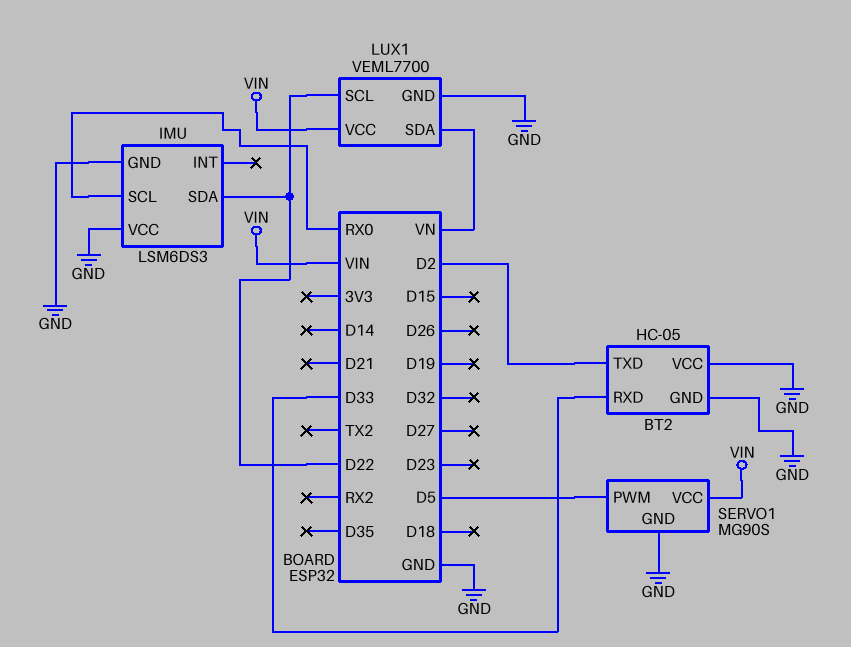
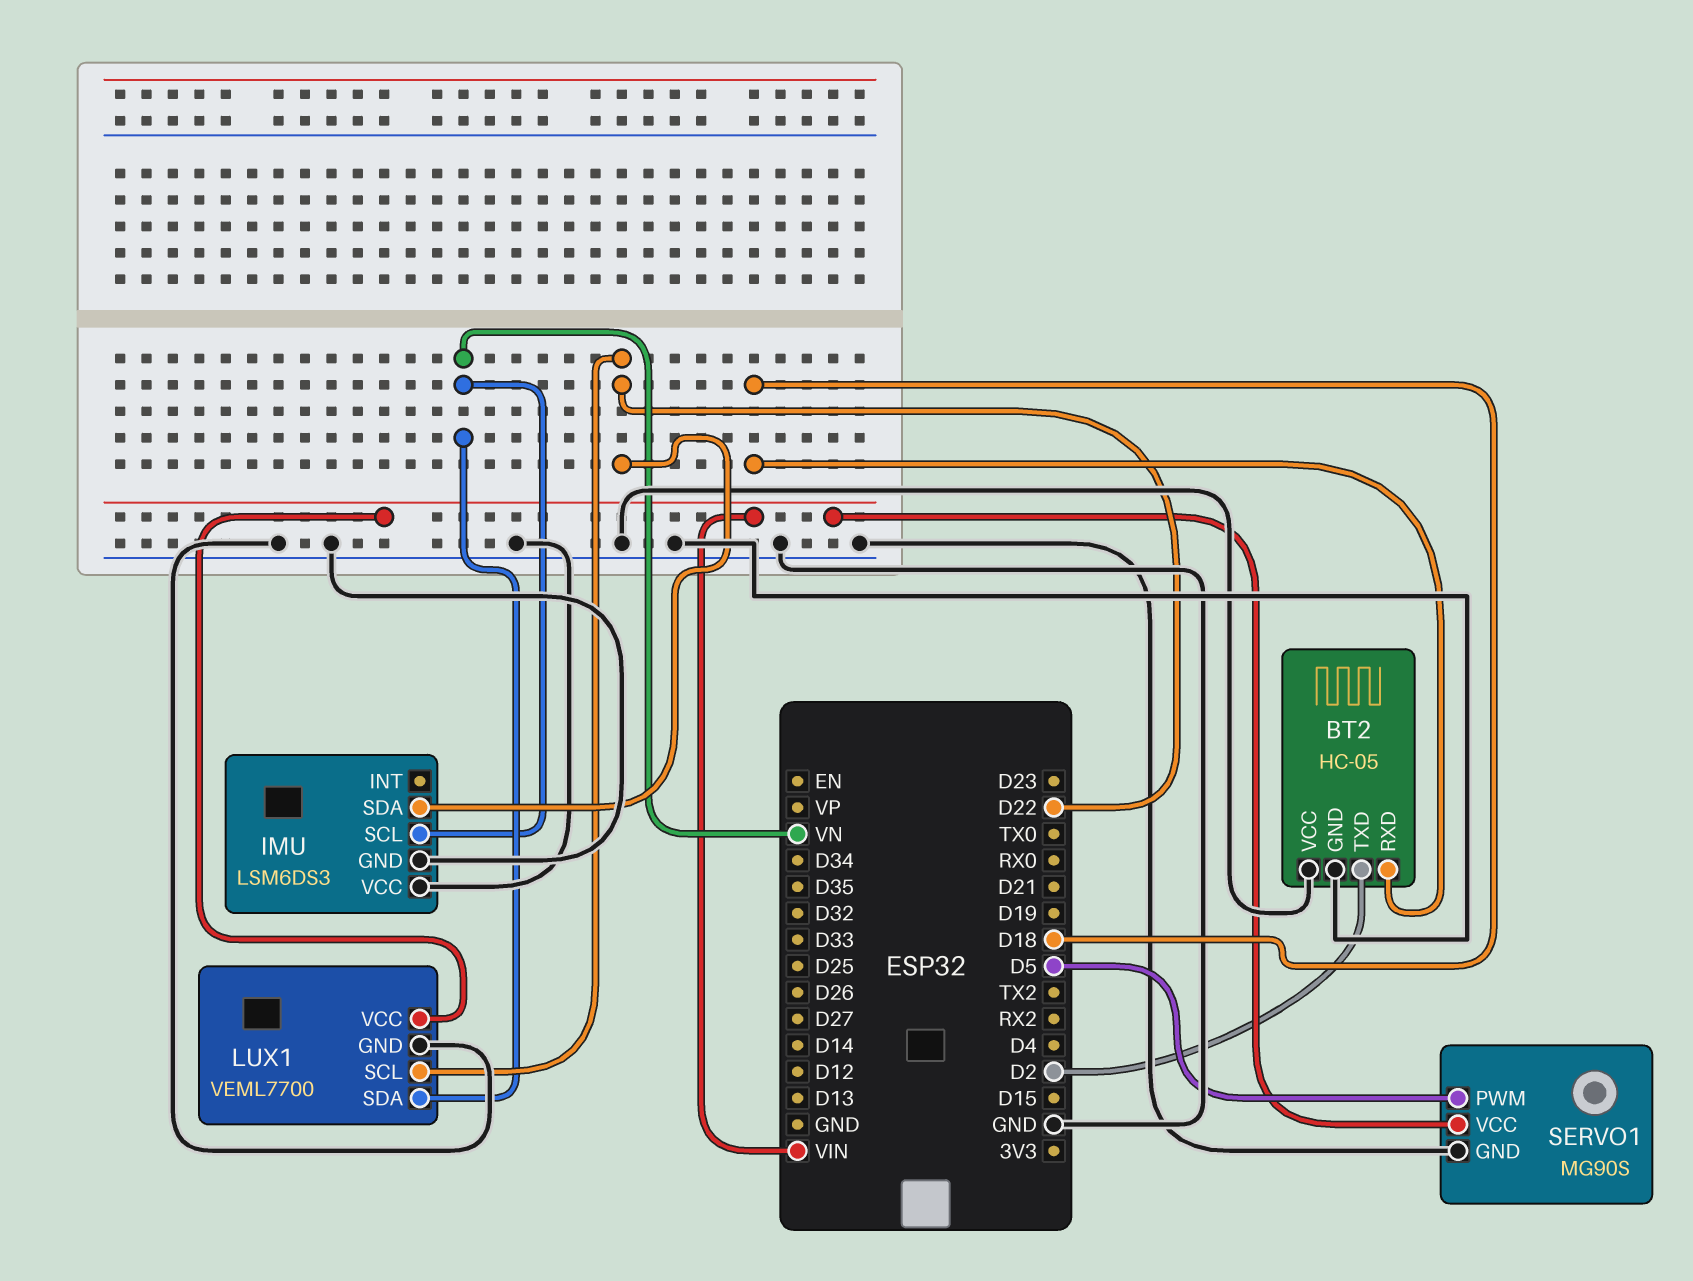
BT2 pin RXD: D33 -> D18
IMU pin SCL: RX0 -> VN

